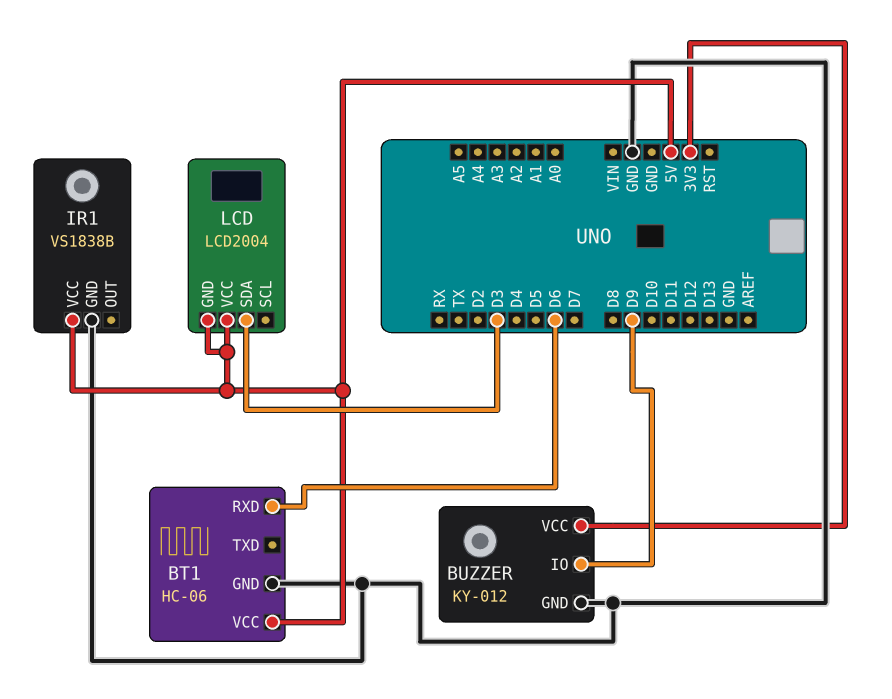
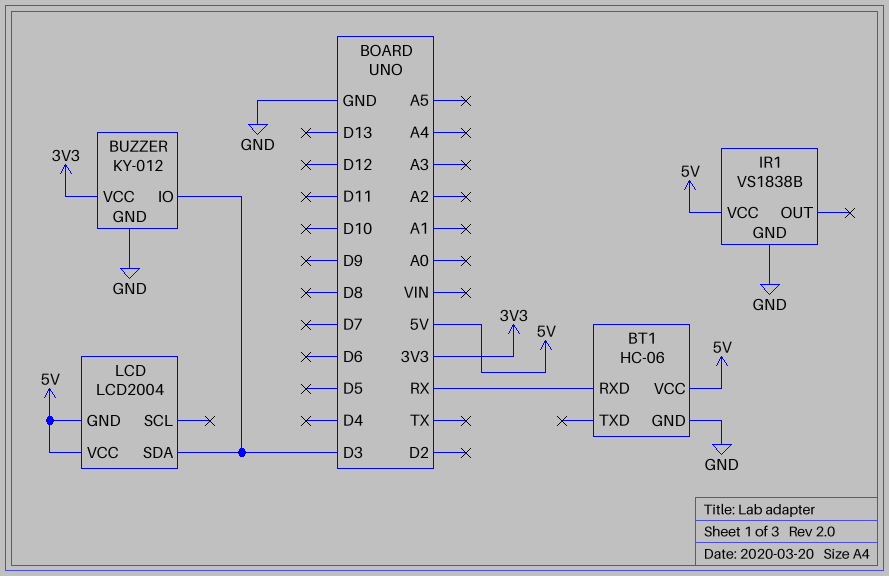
BT1 pin RXD: D6 -> RX
BUZZER pin IO: D9 -> D3

